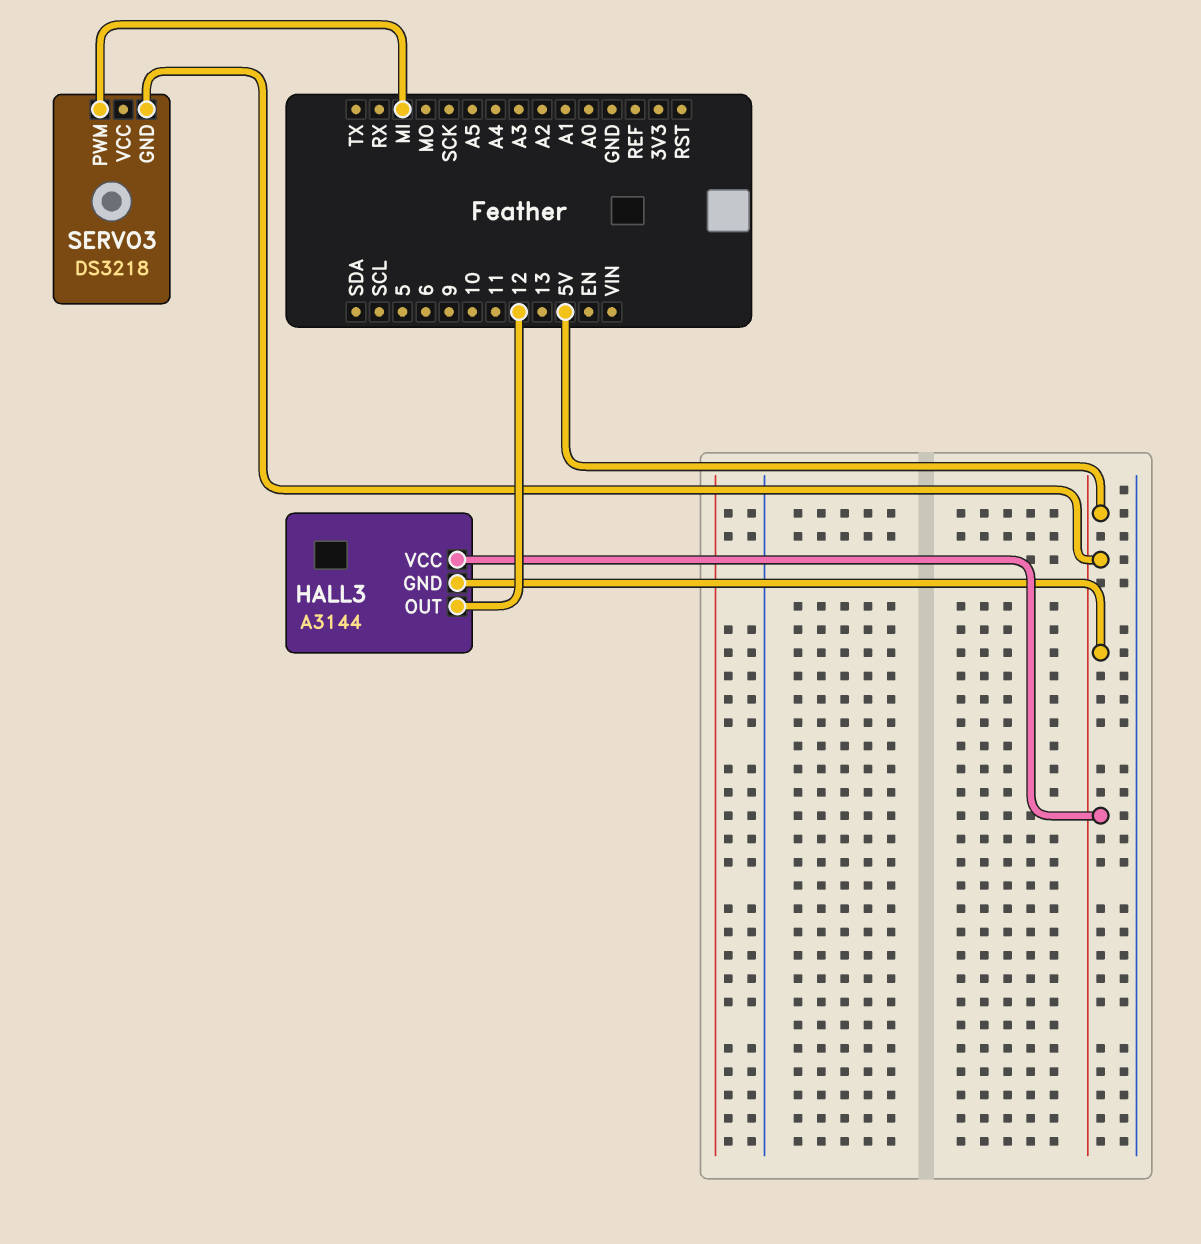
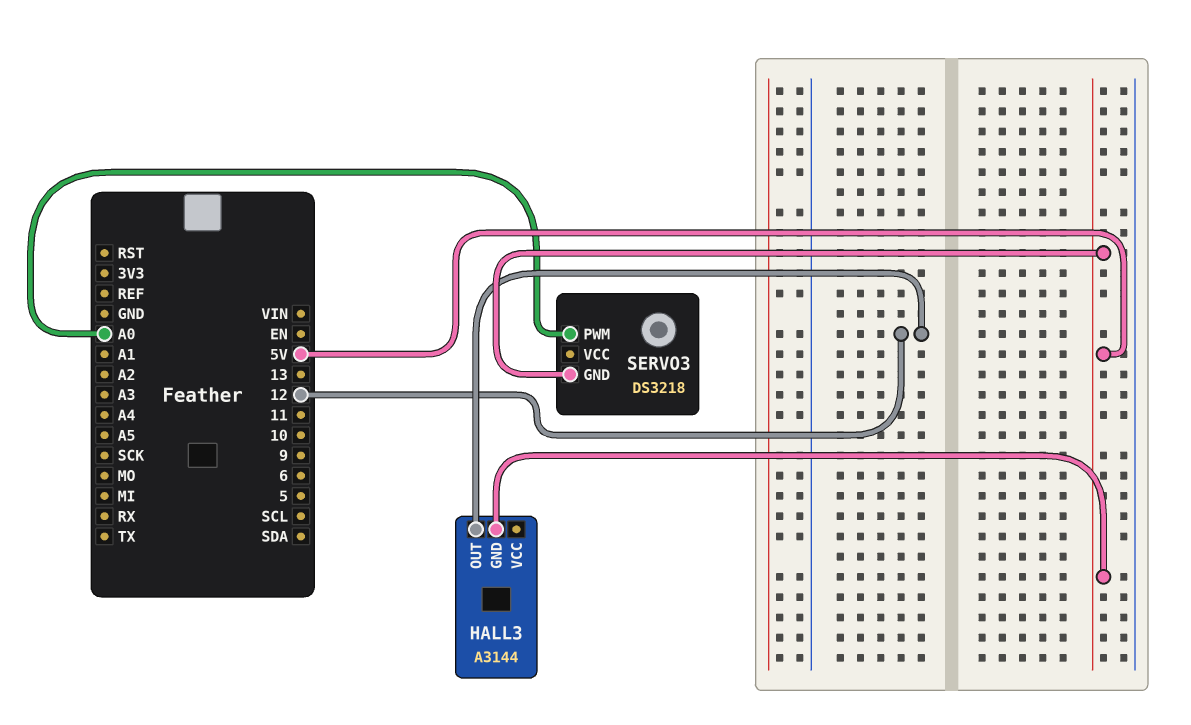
HALL3 pin VCC: 5V -> none
SERVO3 pin PWM: MI -> A0

